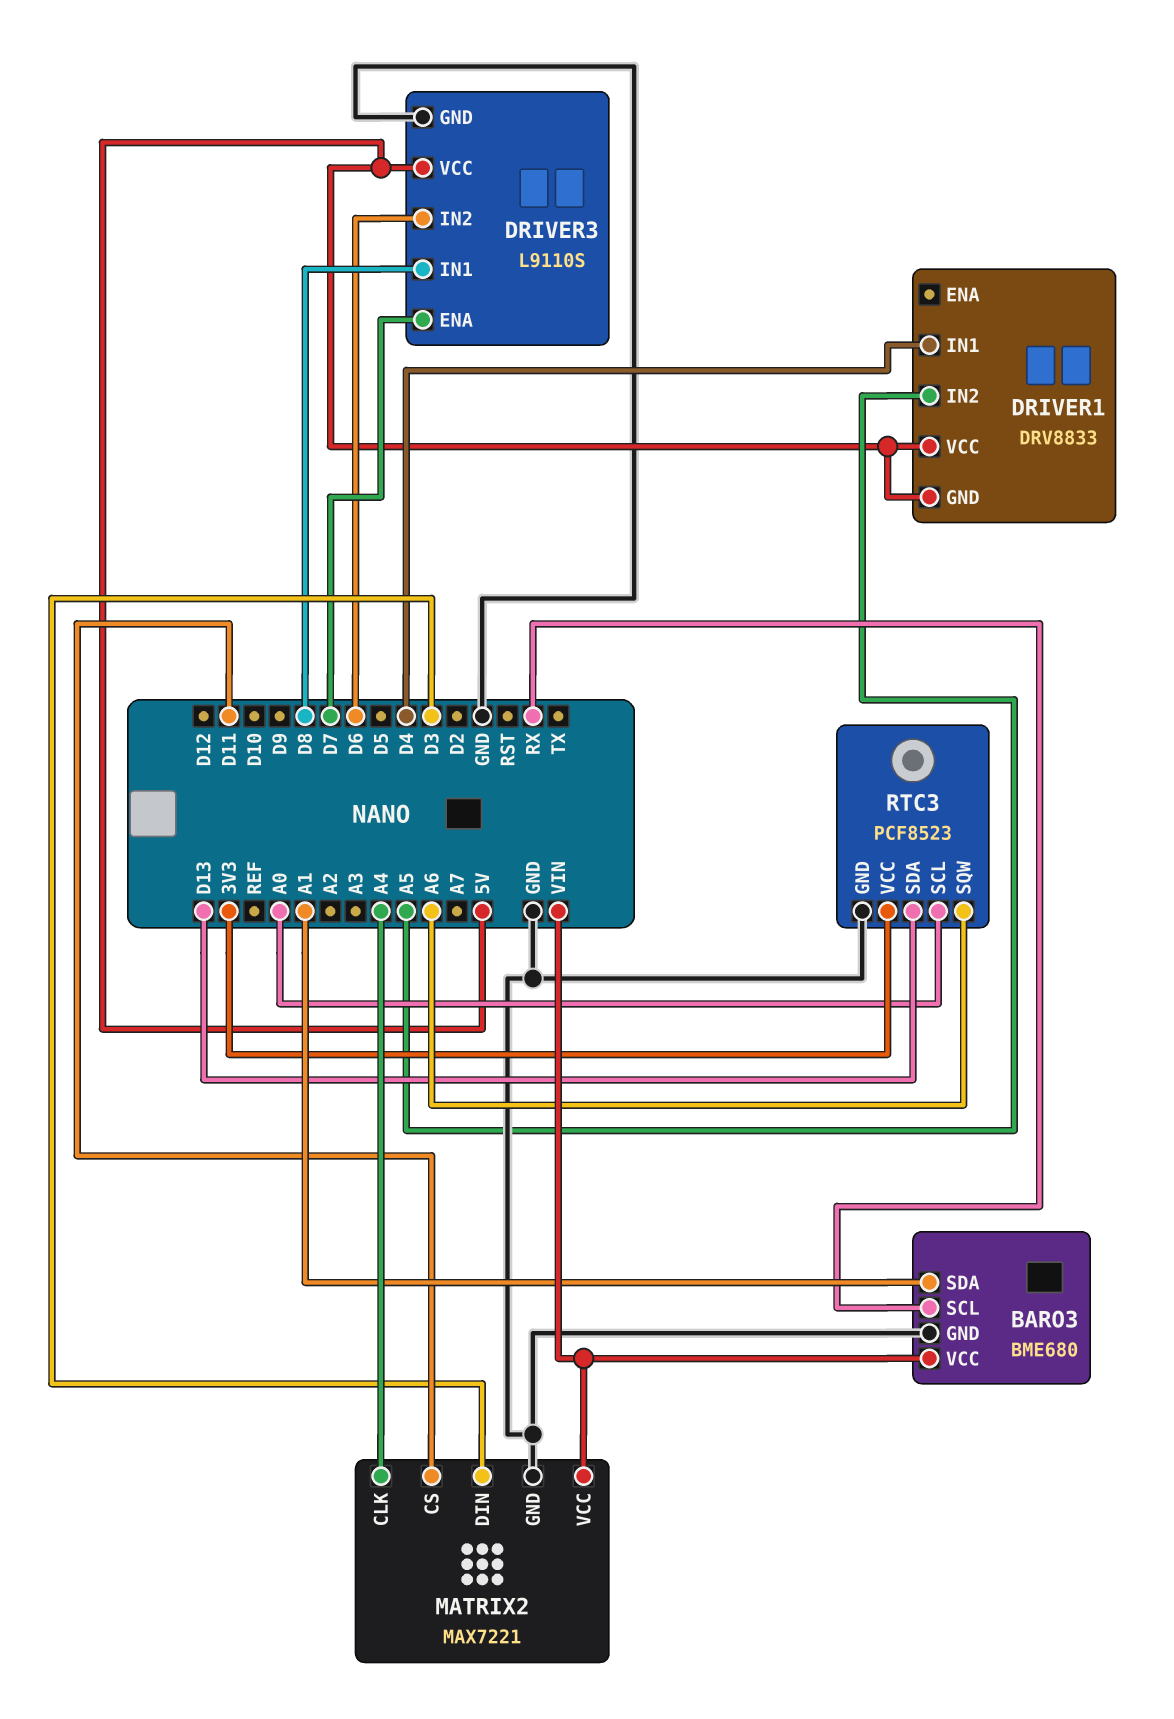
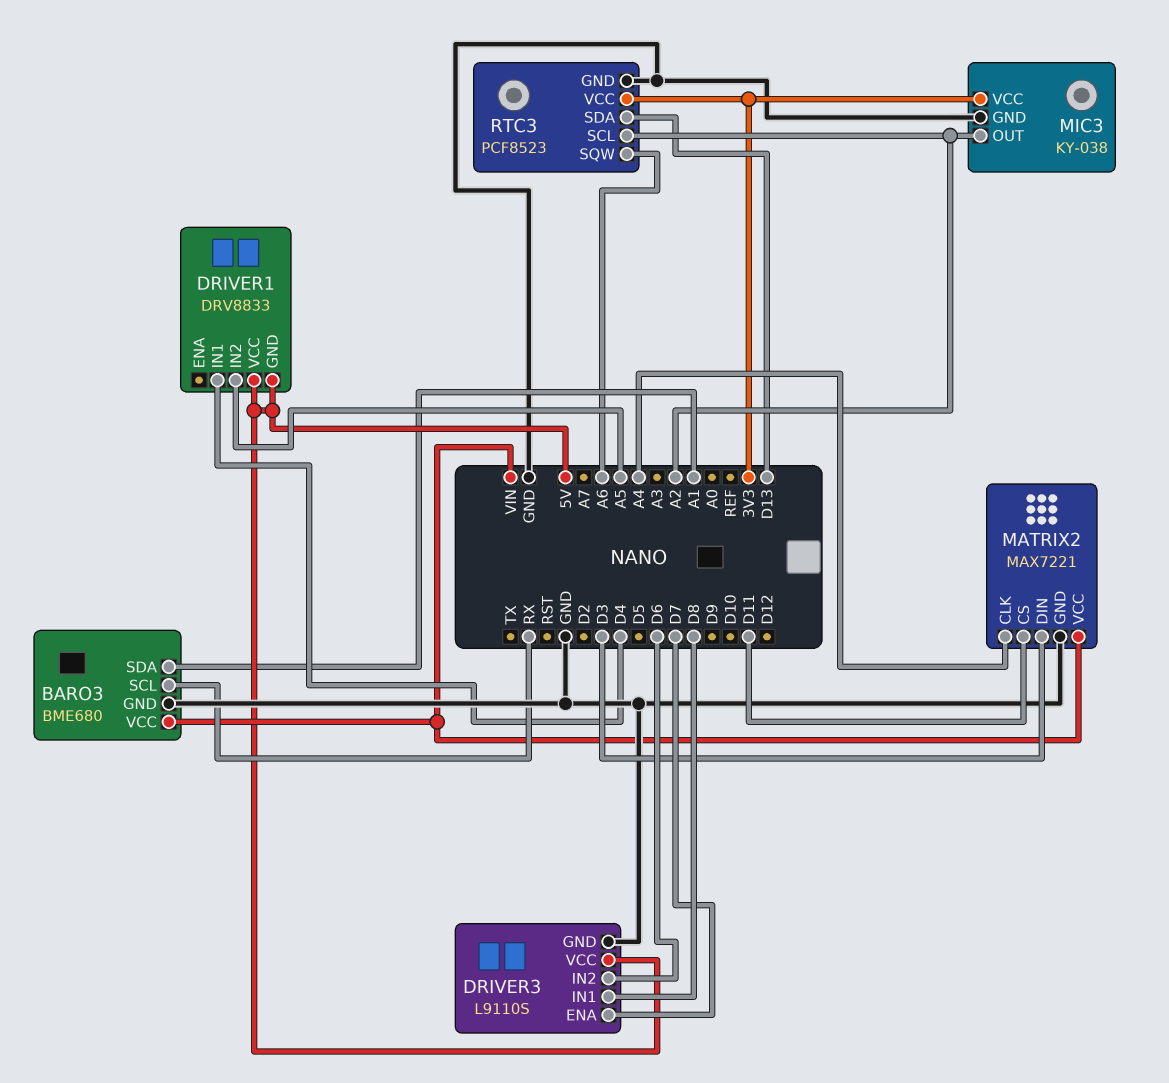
MIC3: none -> KY-038
MIC3 pin GND: none -> GND
MIC3 pin OUT: none -> A2
MIC3 pin VCC: none -> 3V3
RTC3 pin SCL: A0 -> A2

